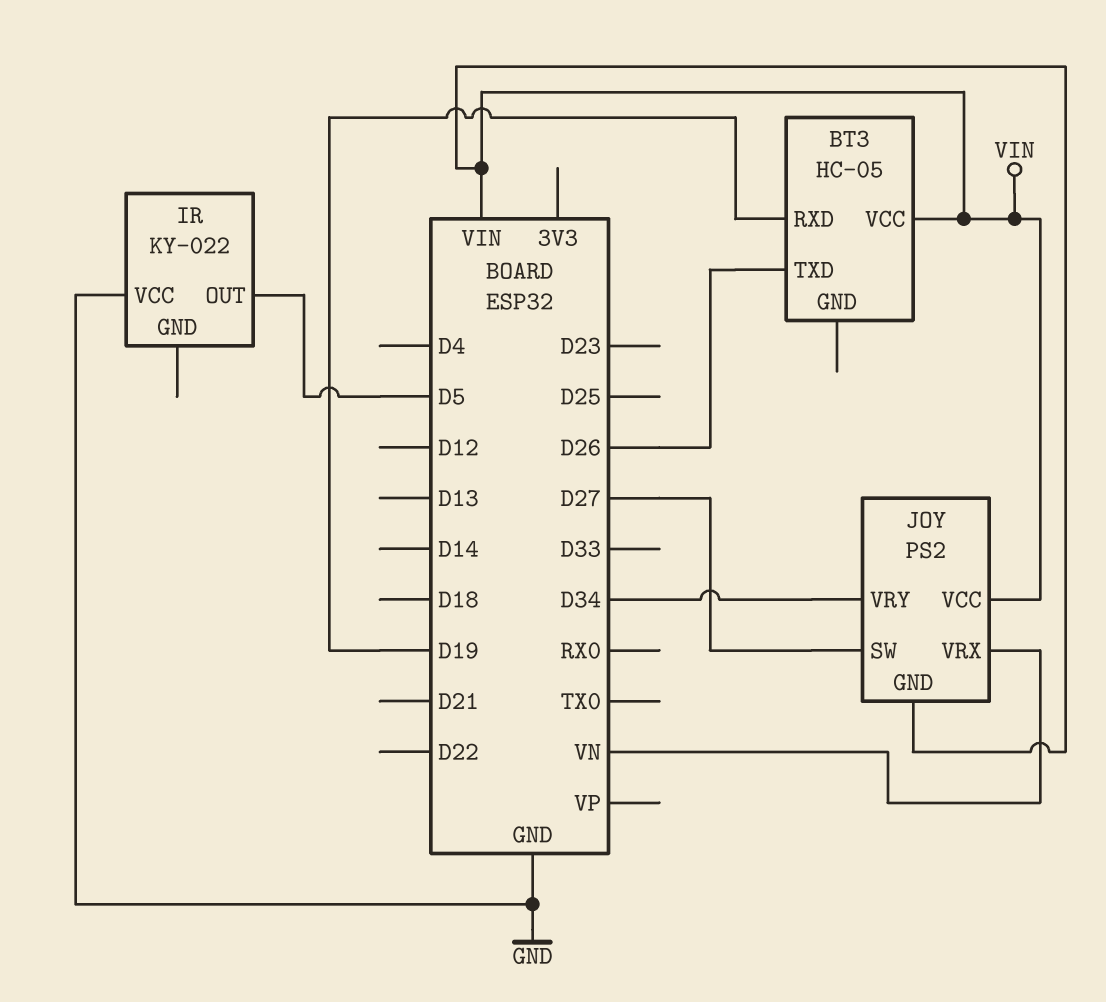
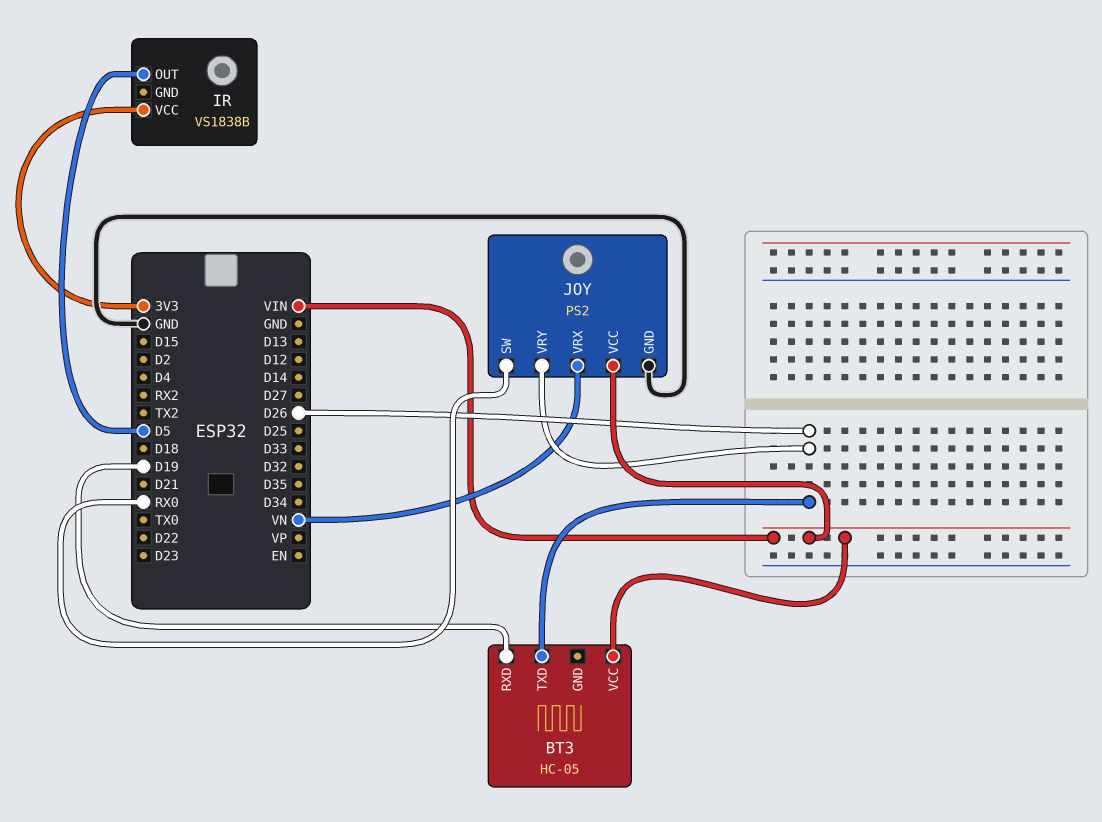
IR: KY-022 -> VS1838B
IR pin VCC: GND -> 3V3
JOY pin GND: VIN -> GND
JOY pin SW: D27 -> RX0
JOY pin VRY: D34 -> D26

